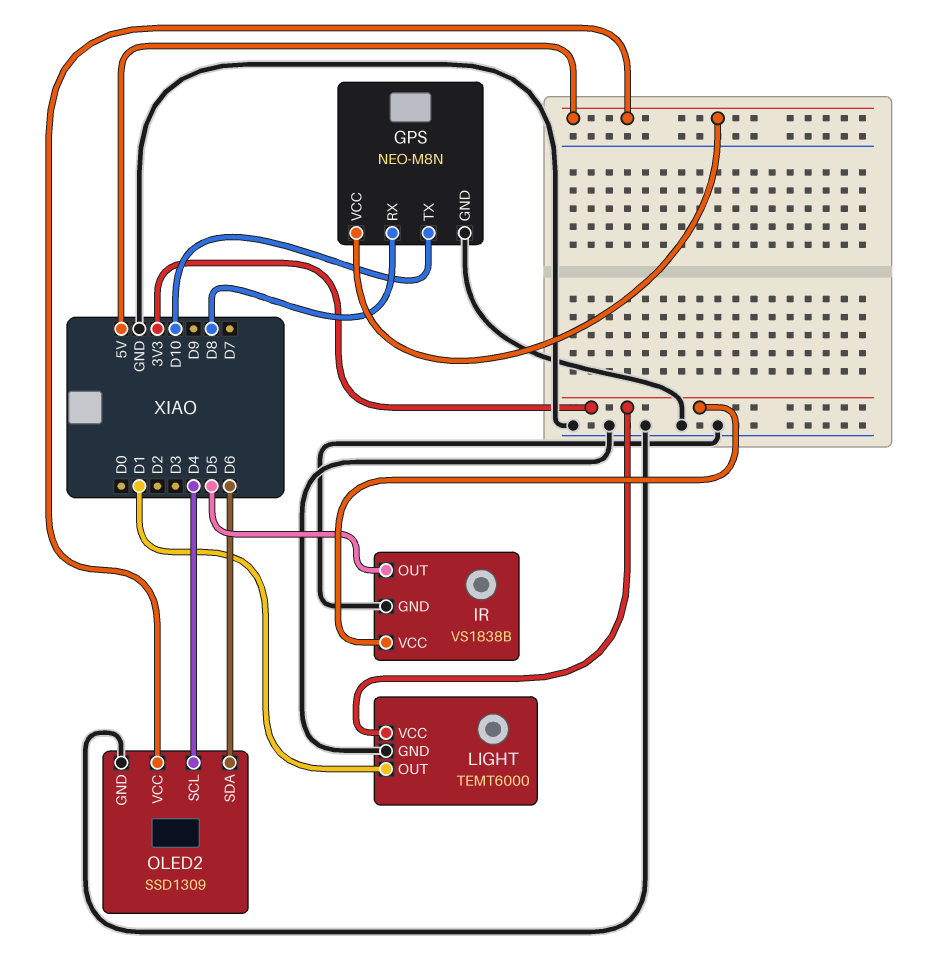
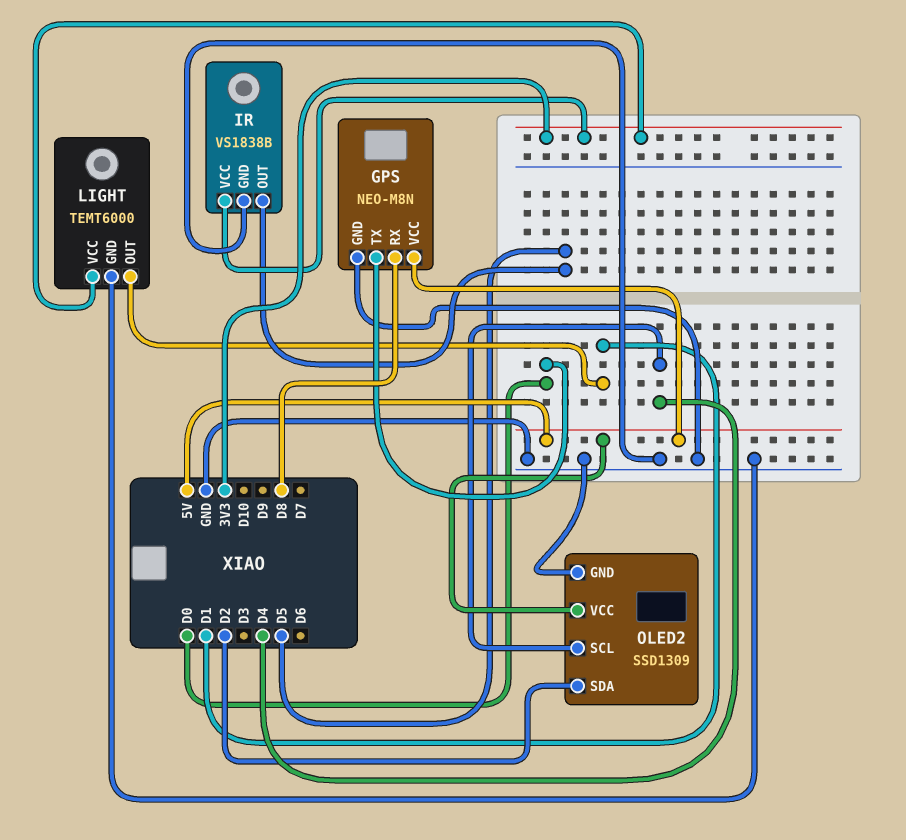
GPS pin TX: D10 -> D0
OLED2 pin SDA: D6 -> D2

